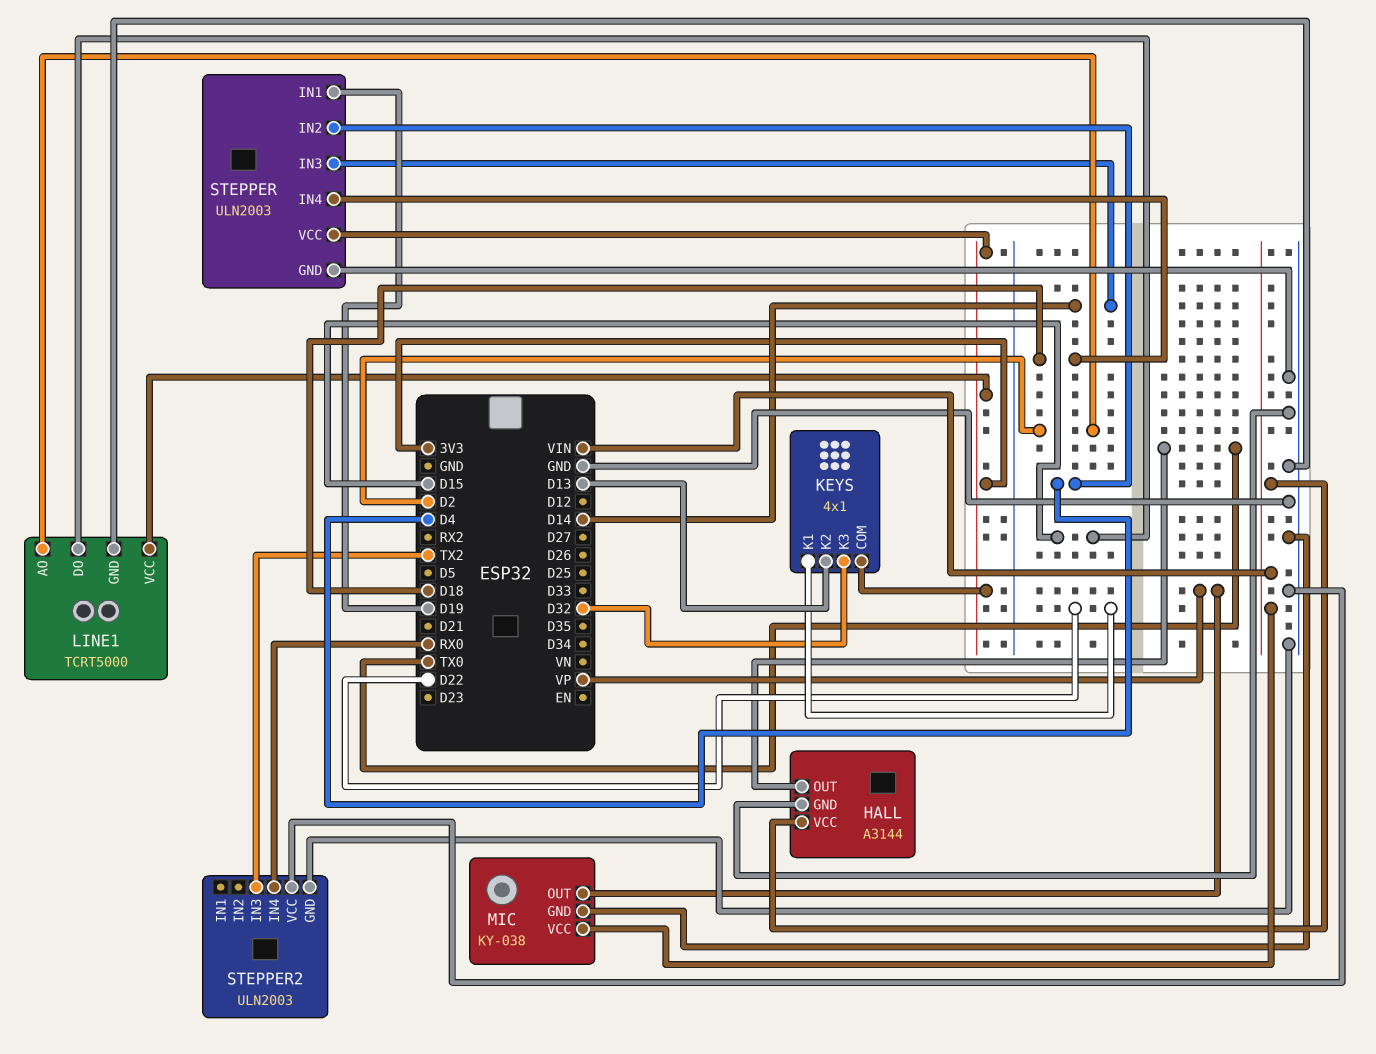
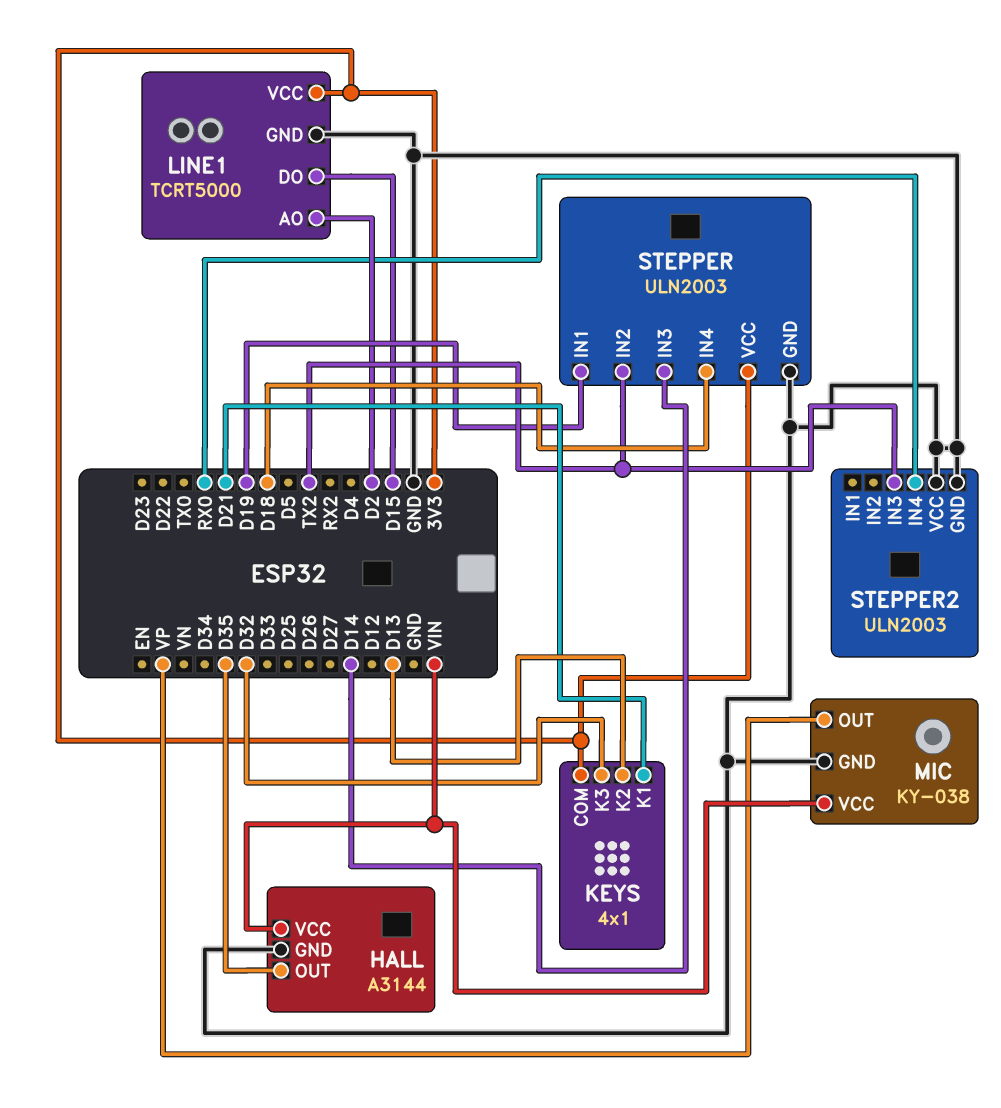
HALL pin OUT: TX0 -> D35
KEYS pin K1: D22 -> D21
STEPPER pin IN2: D4 -> TX2

